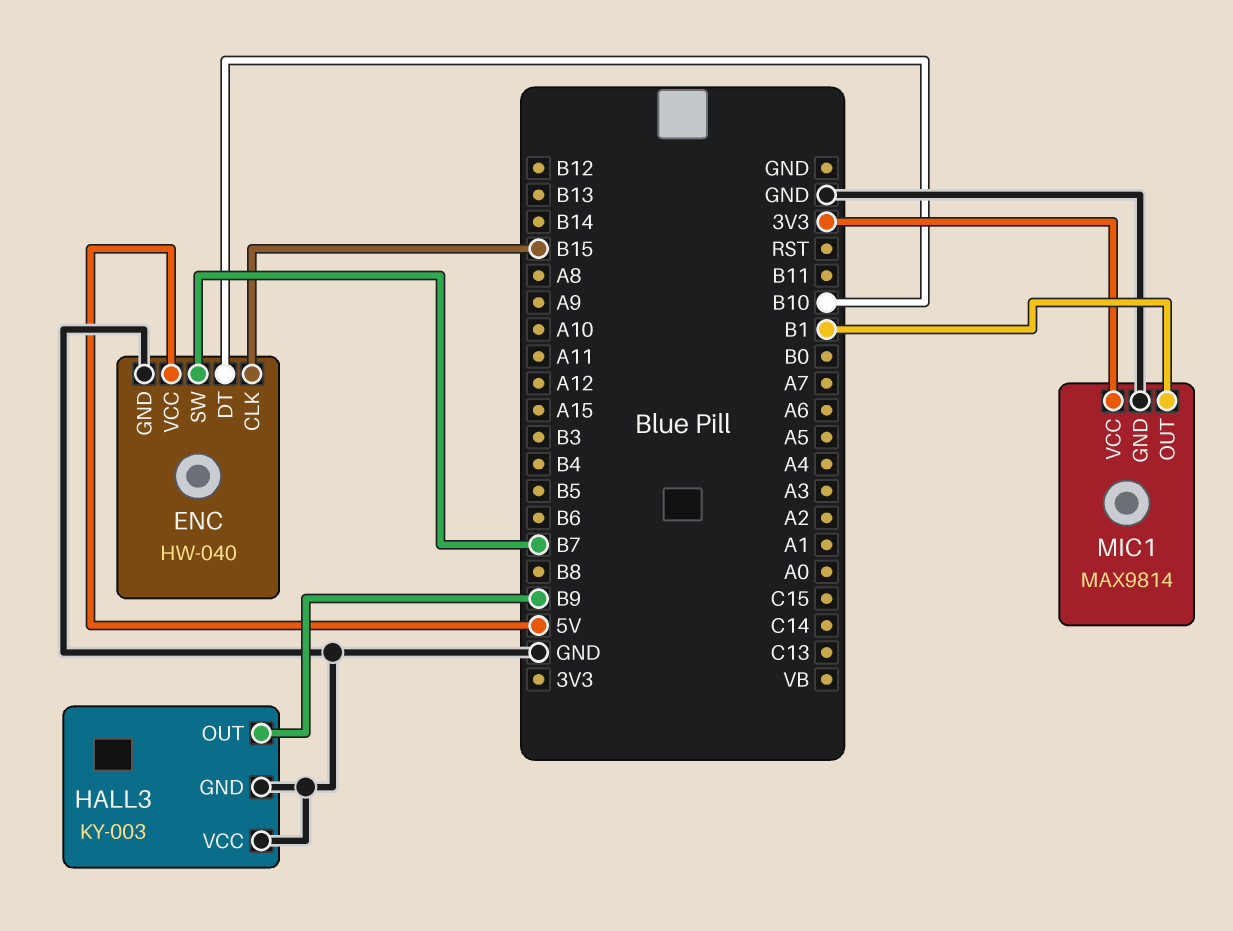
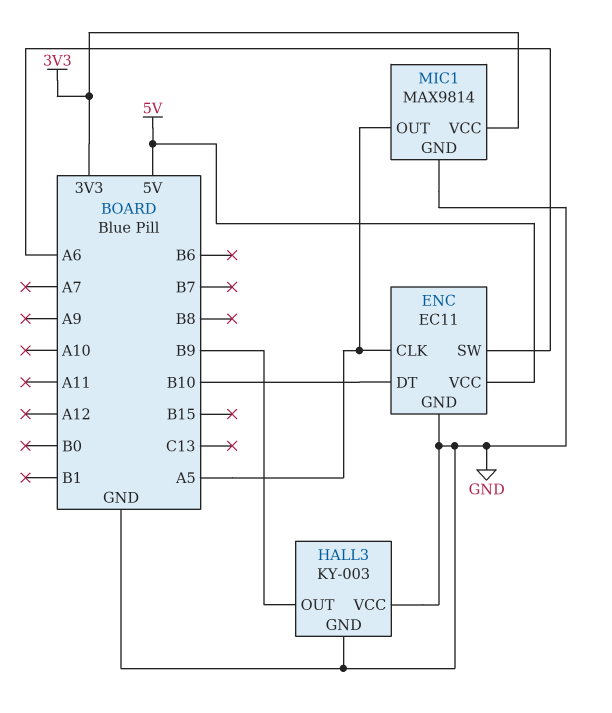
ENC: HW-040 -> EC11
ENC pin CLK: B15 -> A5
ENC pin SW: B7 -> A6
MIC1 pin OUT: B1 -> A5

